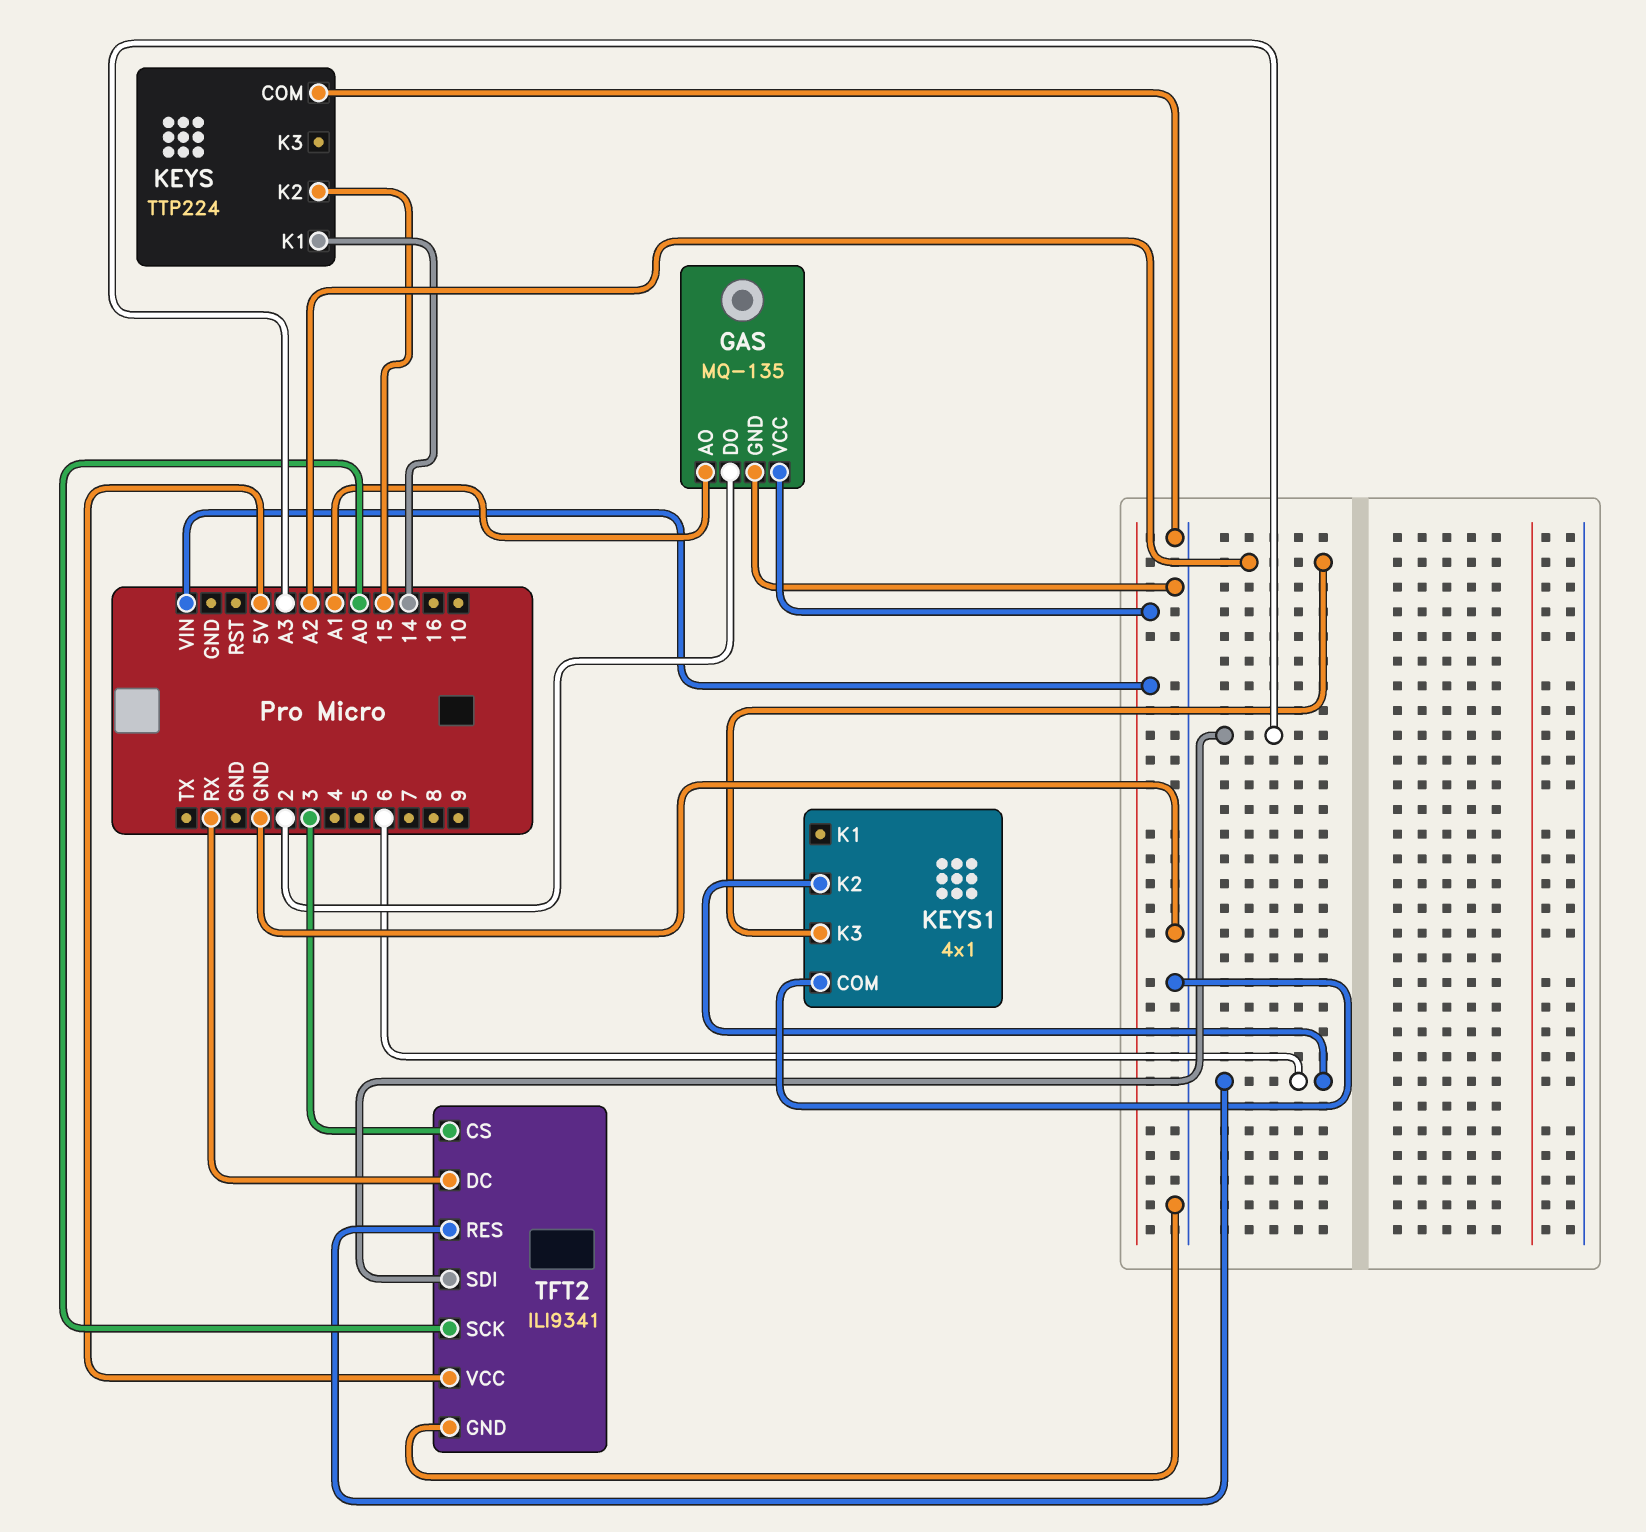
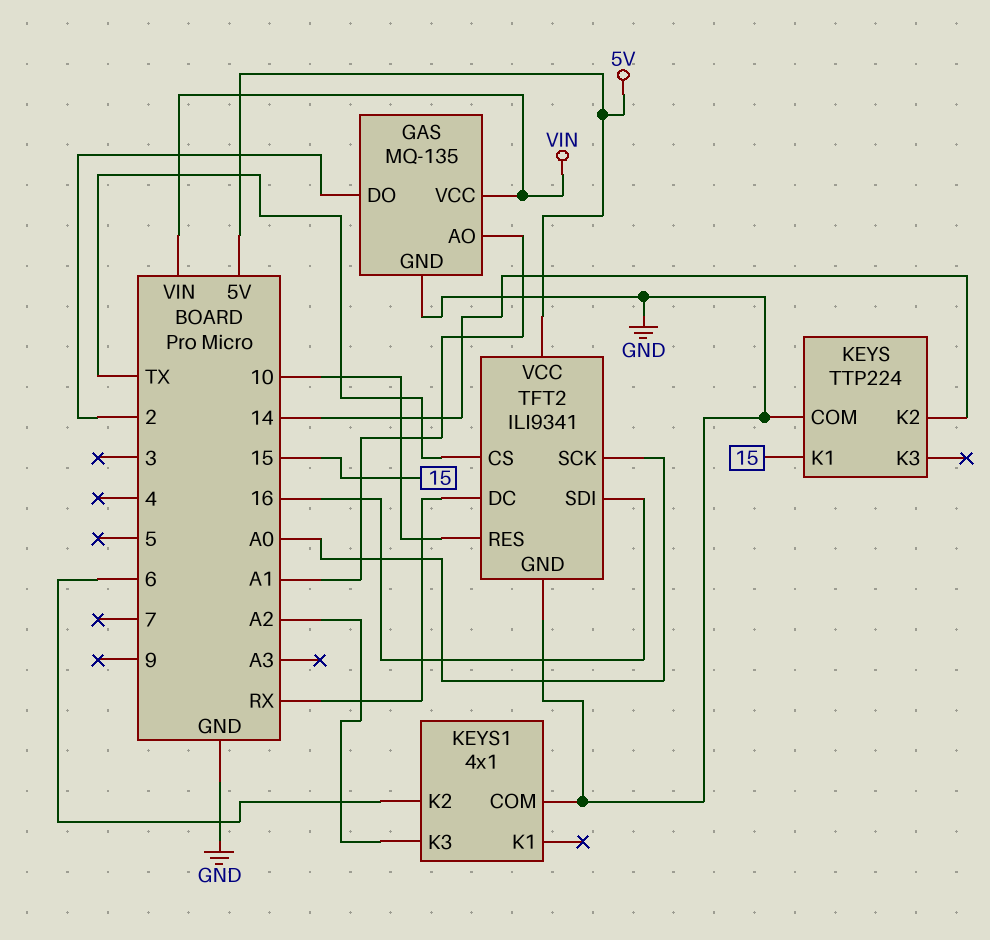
KEYS pin K1: 14 -> 15
KEYS pin K2: 15 -> 14
TFT2 pin CS: 3 -> TX
TFT2 pin RES: 6 -> 10
TFT2 pin SDI: A3 -> 16

